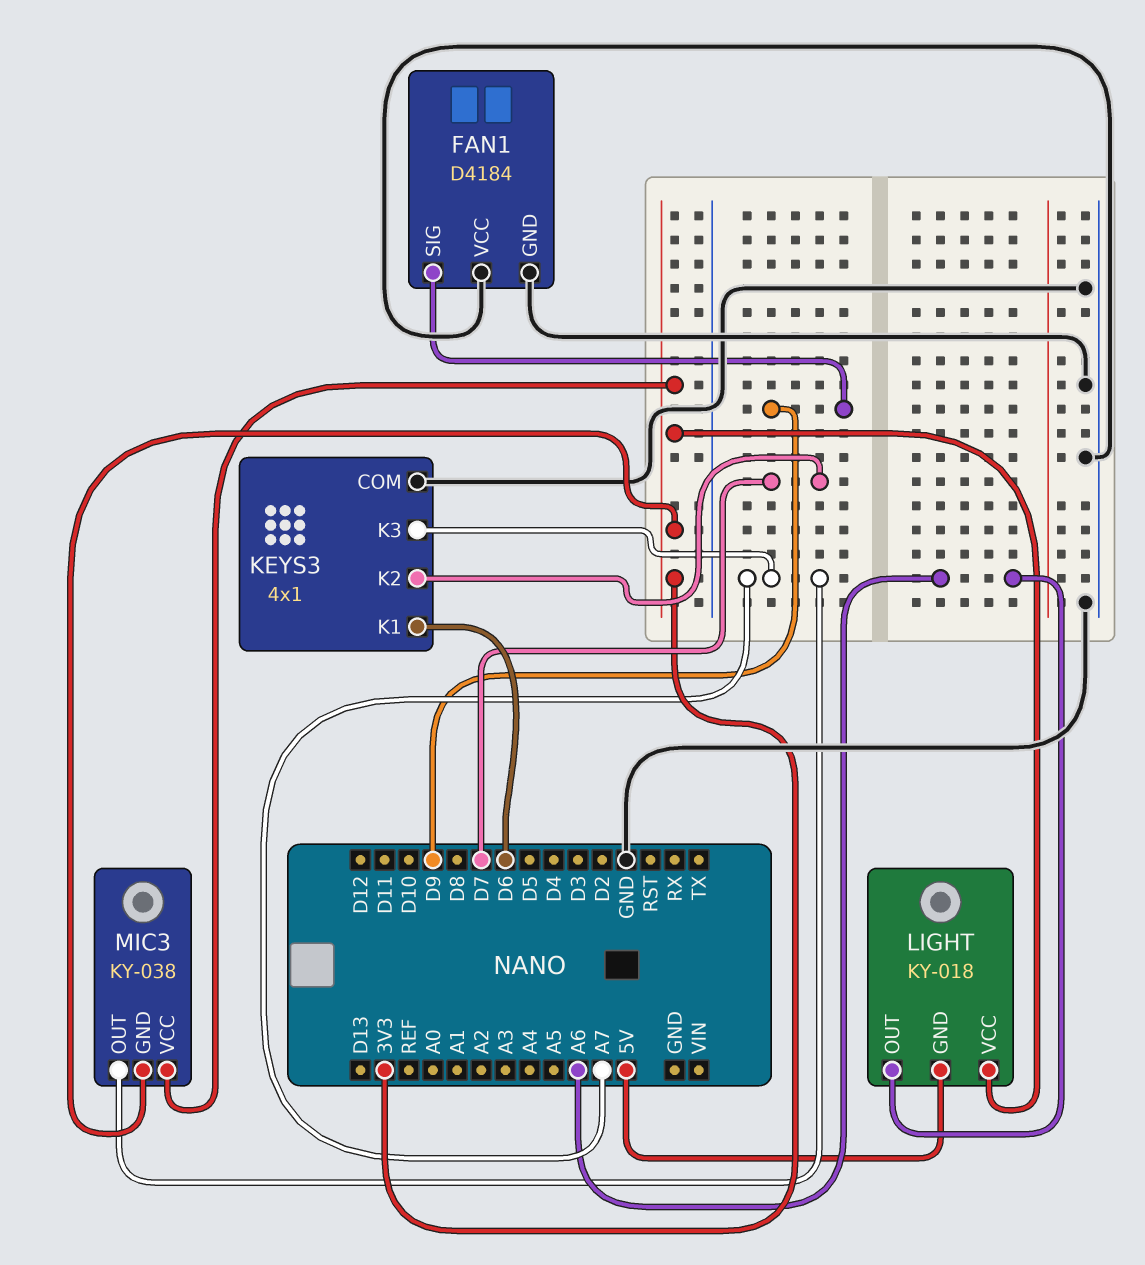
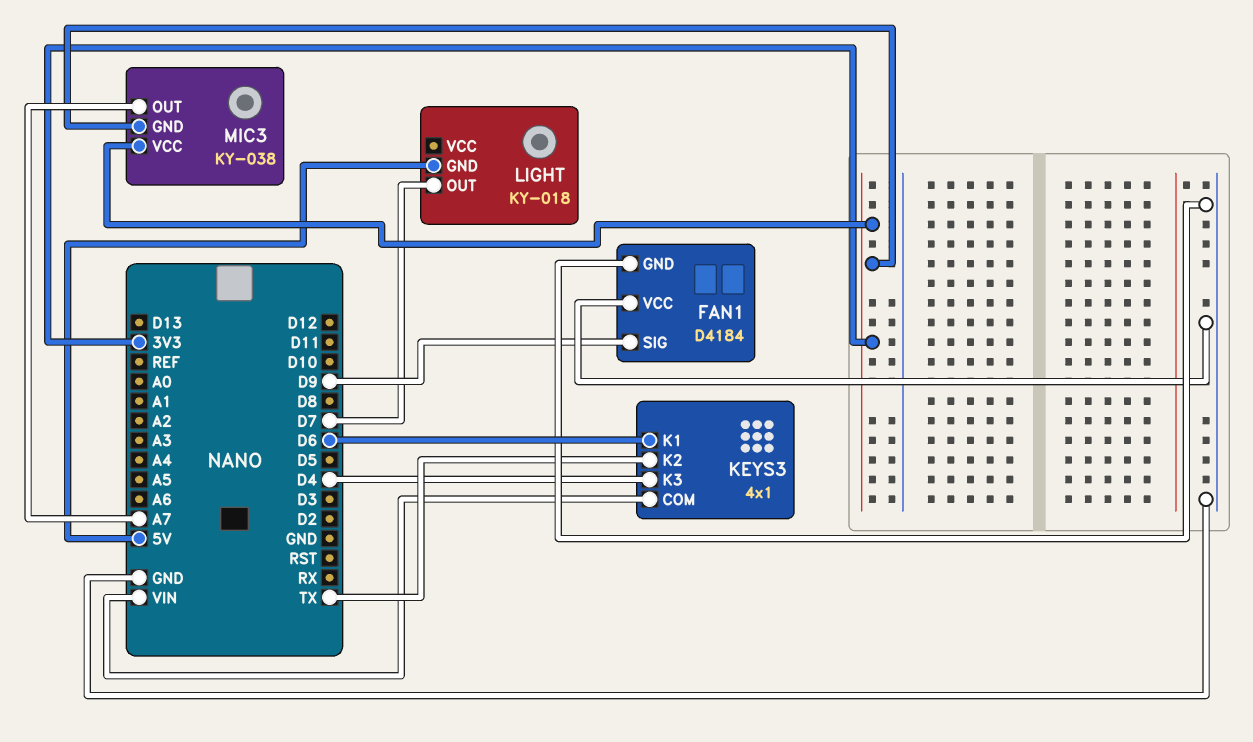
KEYS3 pin COM: GND -> VIN
KEYS3 pin K2: D7 -> TX
KEYS3 pin K3: A7 -> D4
LIGHT pin OUT: A6 -> D7
LIGHT pin VCC: 3V3 -> none

